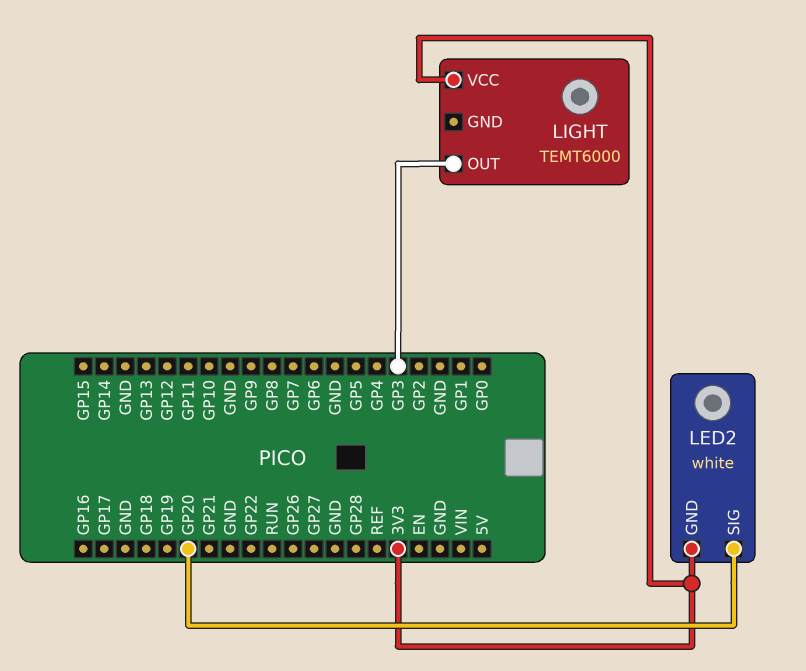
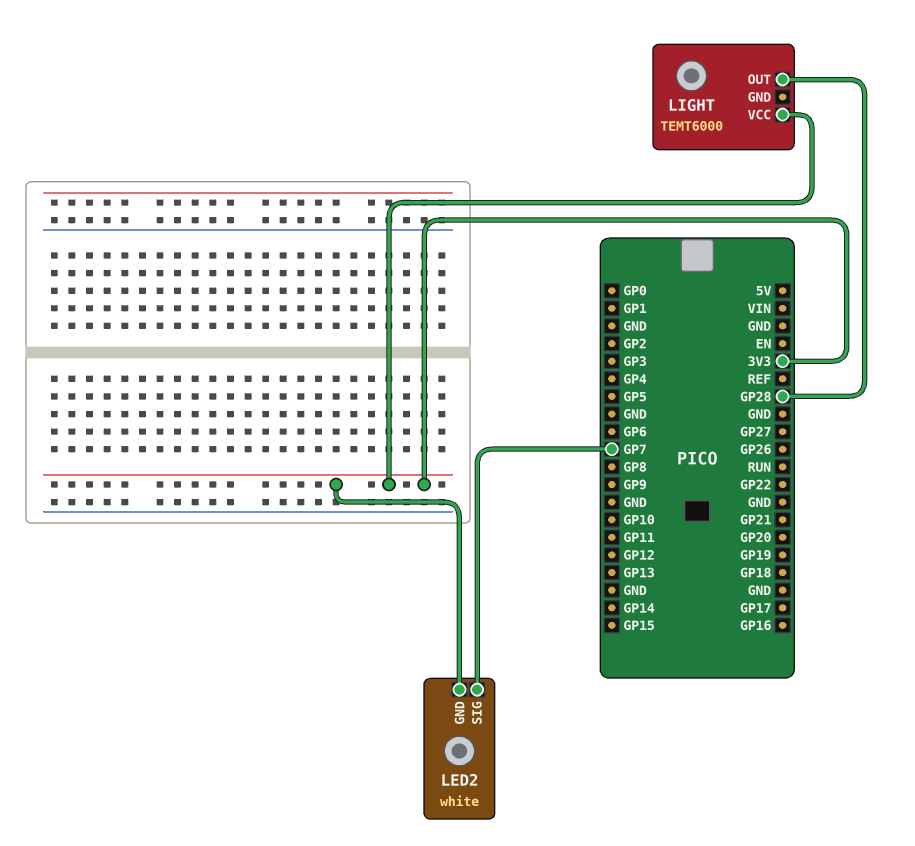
LED2 pin SIG: GP20 -> GP7
LIGHT pin OUT: GP3 -> GP28

